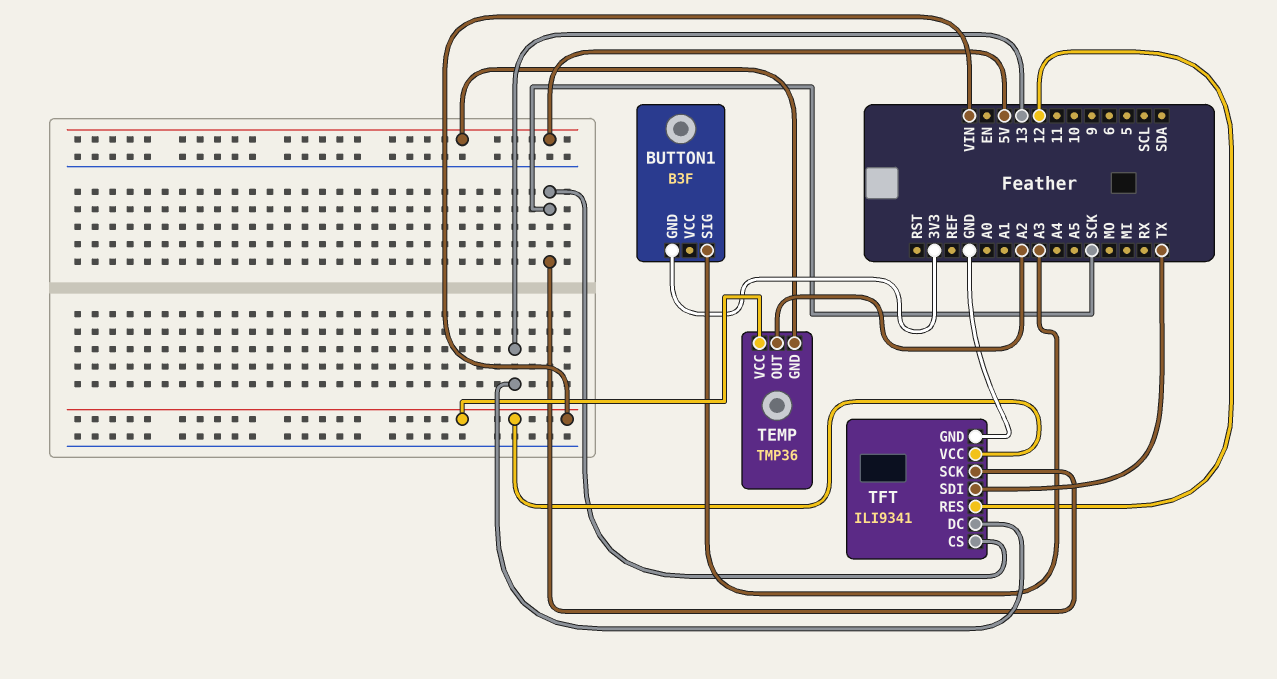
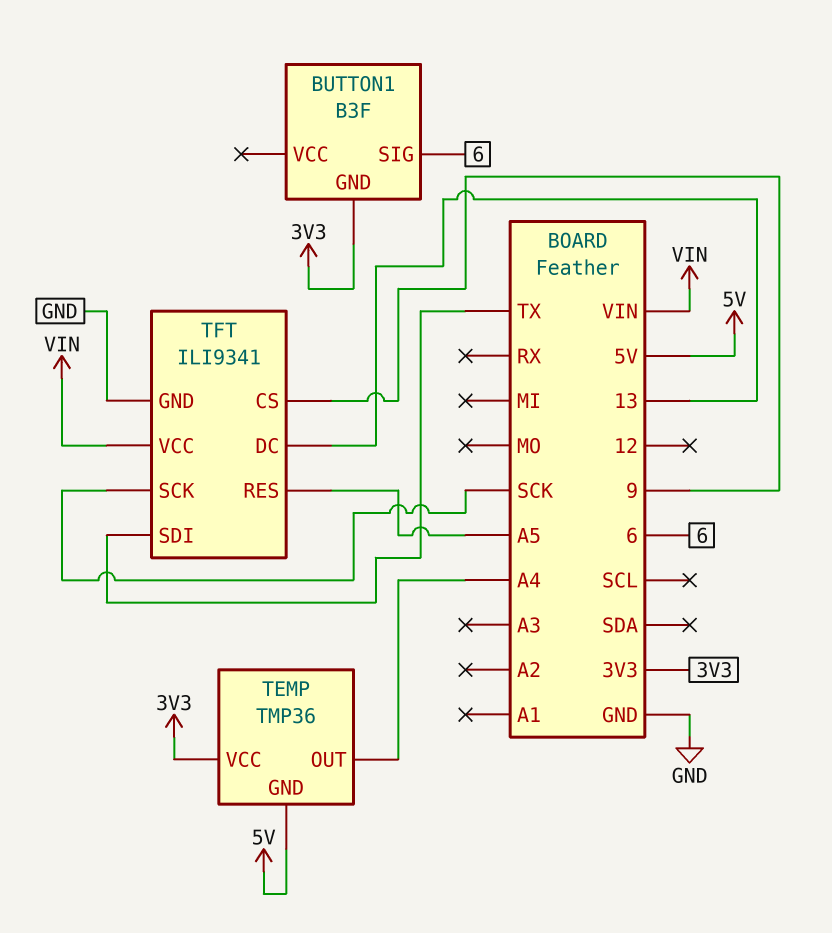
BUTTON1 pin SIG: A3 -> 6
TEMP pin OUT: A2 -> A4
TEMP pin VCC: VIN -> 3V3
TFT pin CS: SCK -> 9
TFT pin RES: 12 -> A5

